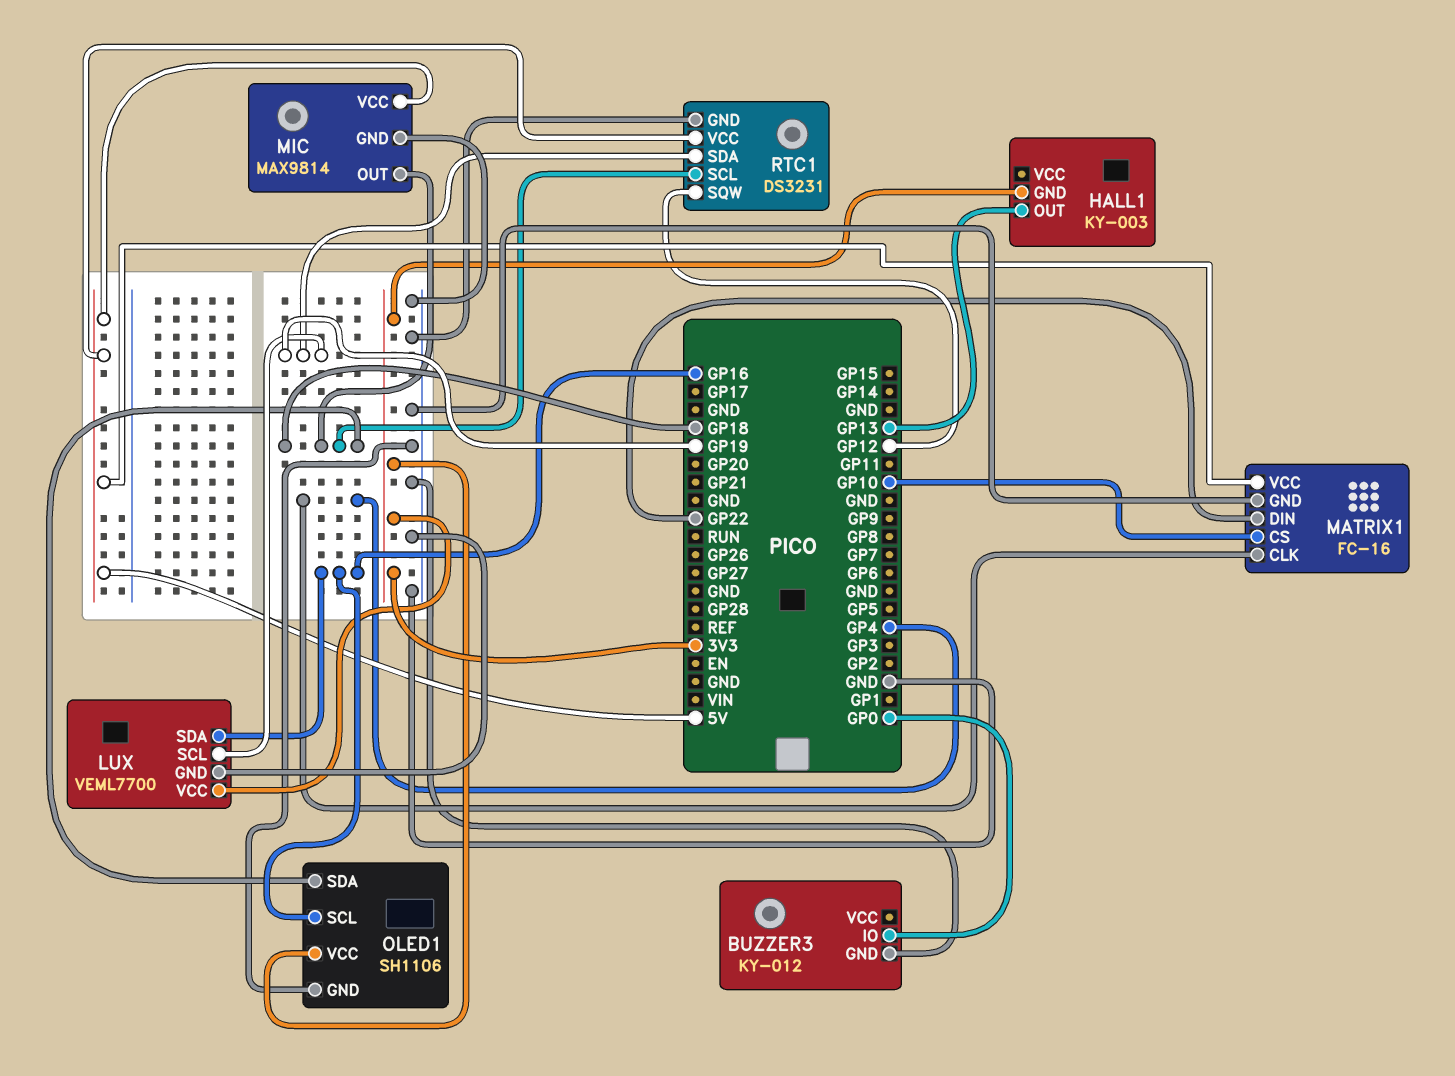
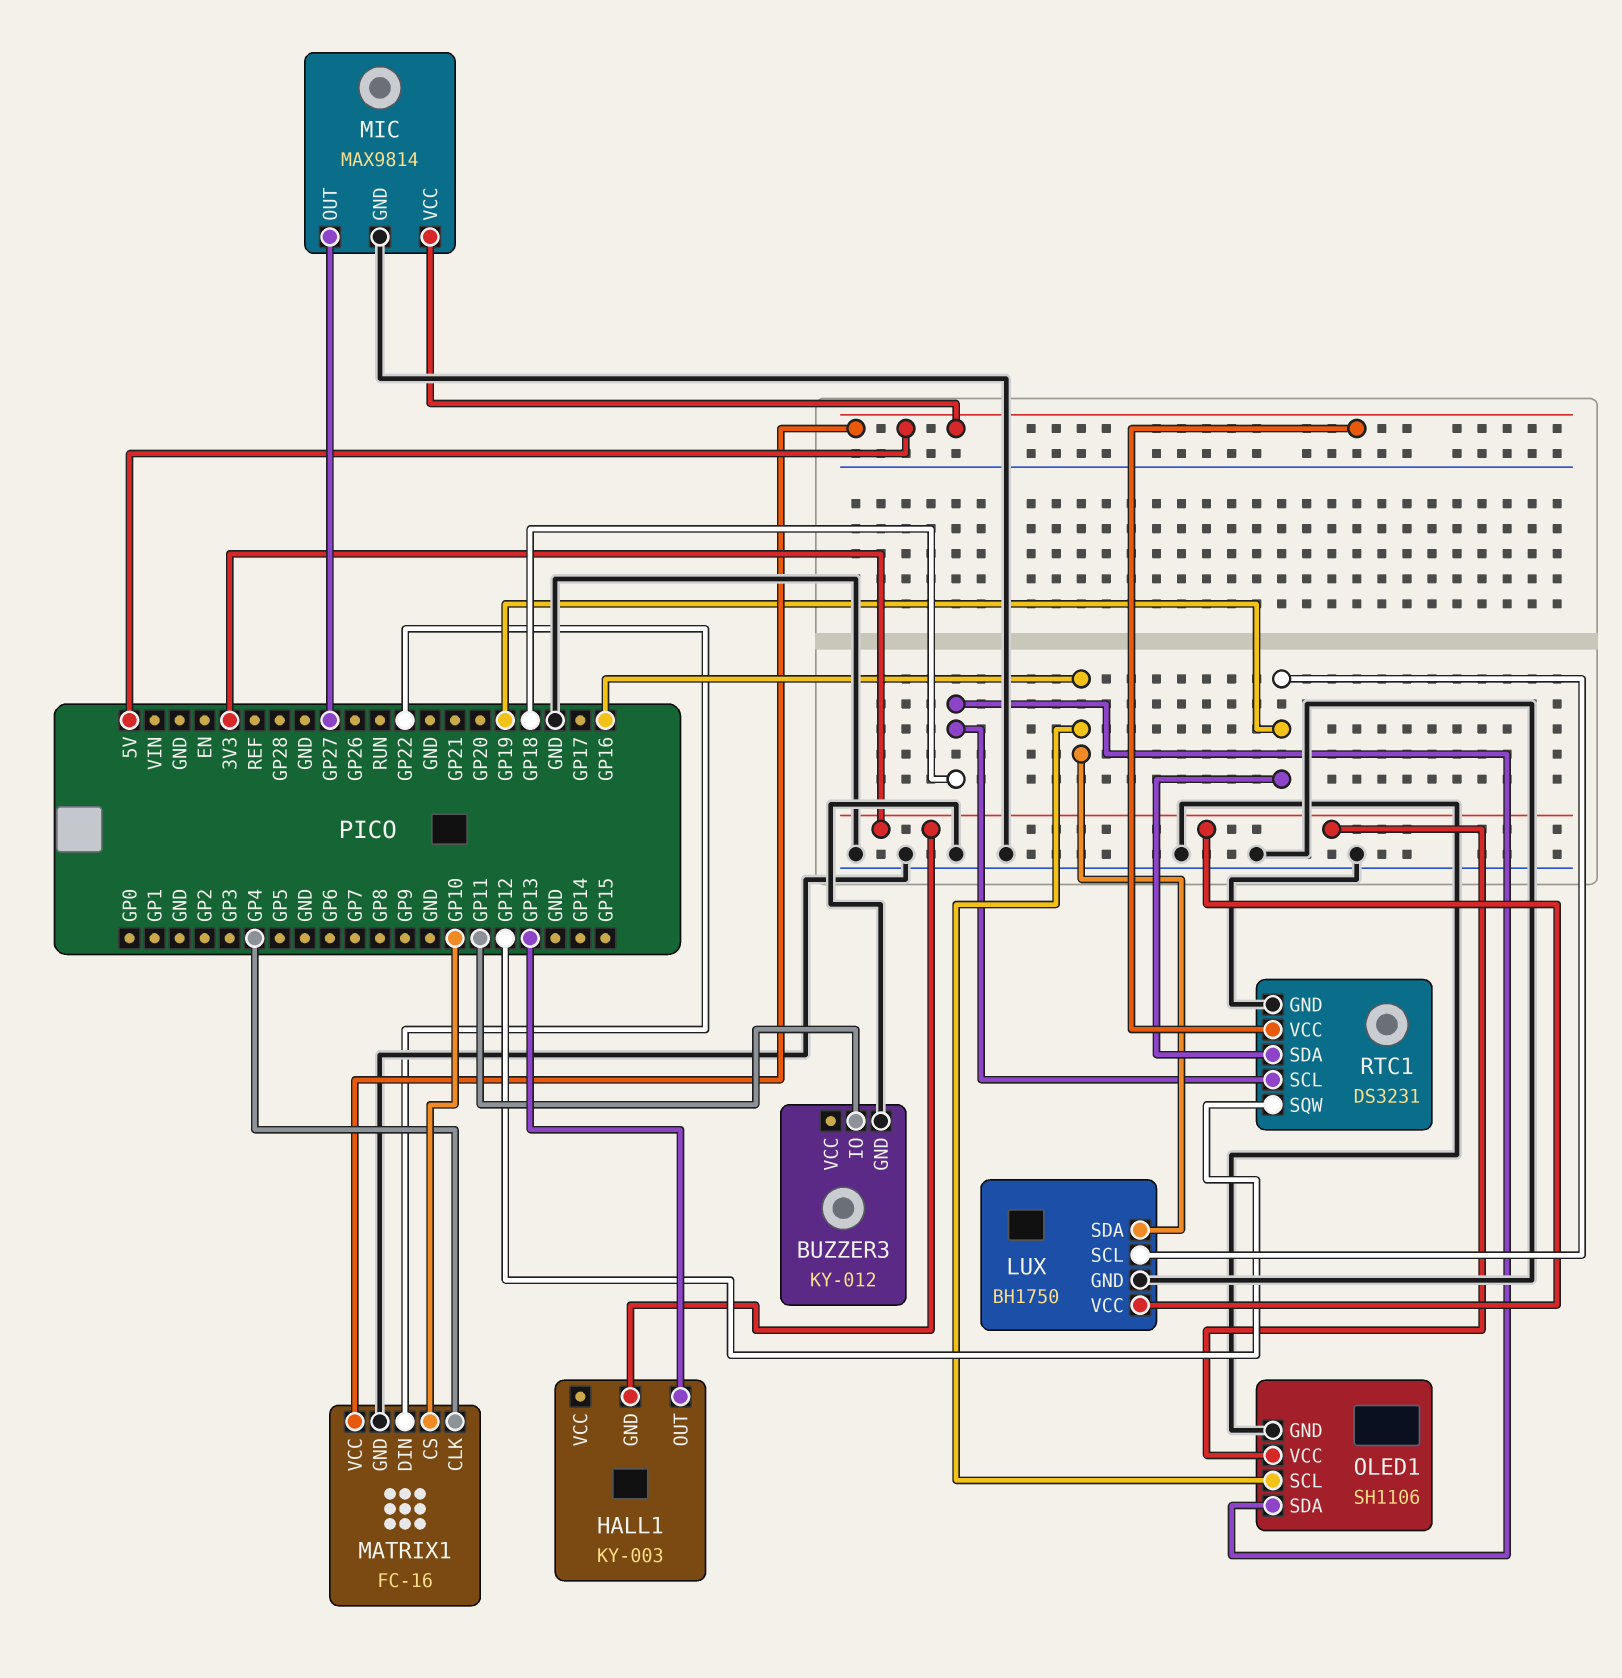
BUZZER3 pin IO: GP0 -> GP11
LUX: VEML7700 -> BH1750
MIC pin OUT: GP18 -> GP27

